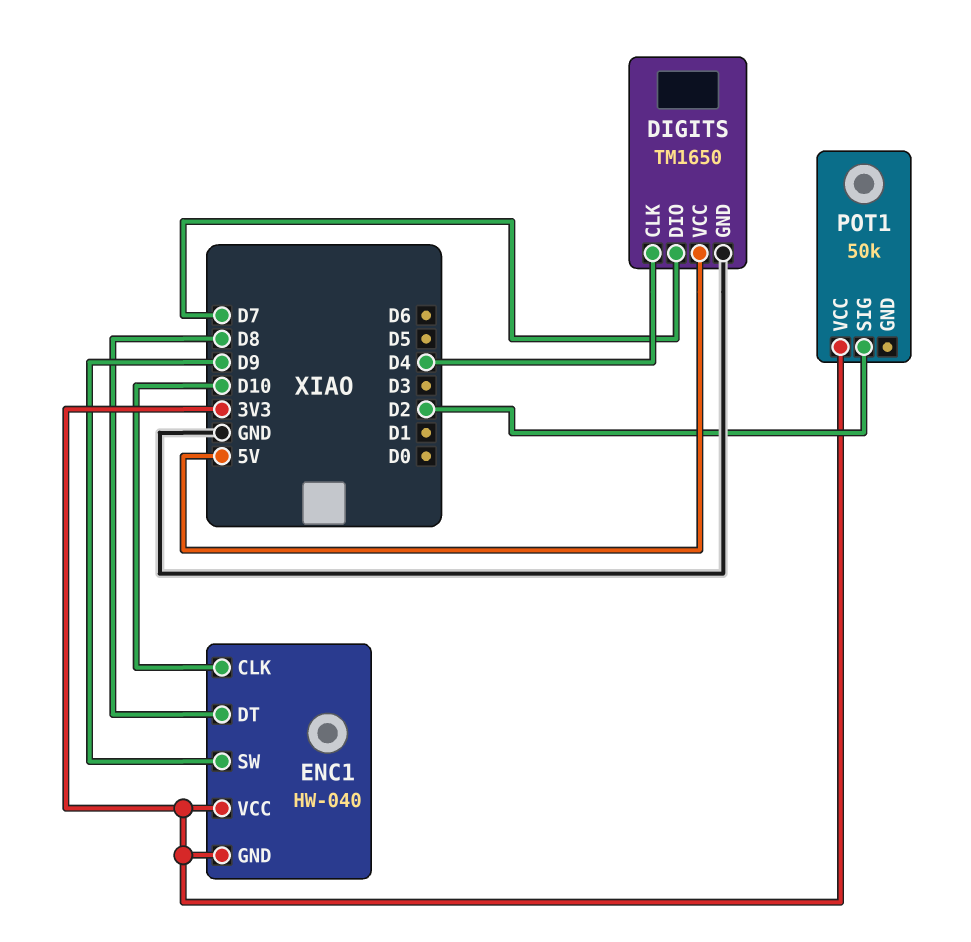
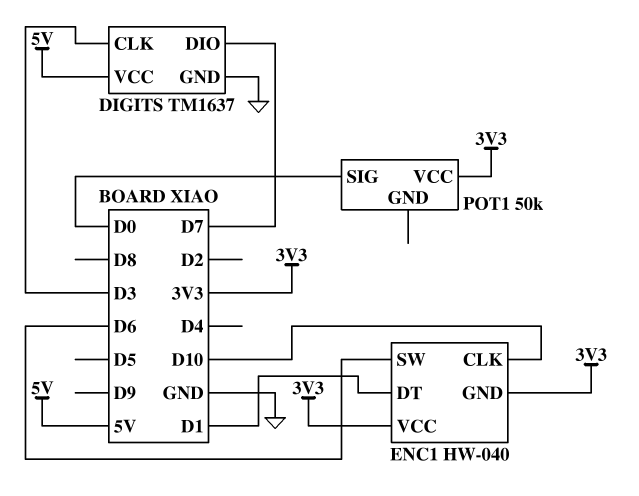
DIGITS: TM1650 -> TM1637
DIGITS pin CLK: D4 -> D3
ENC1 pin DT: D8 -> D1
ENC1 pin SW: D9 -> D6
POT1 pin SIG: D2 -> D0

